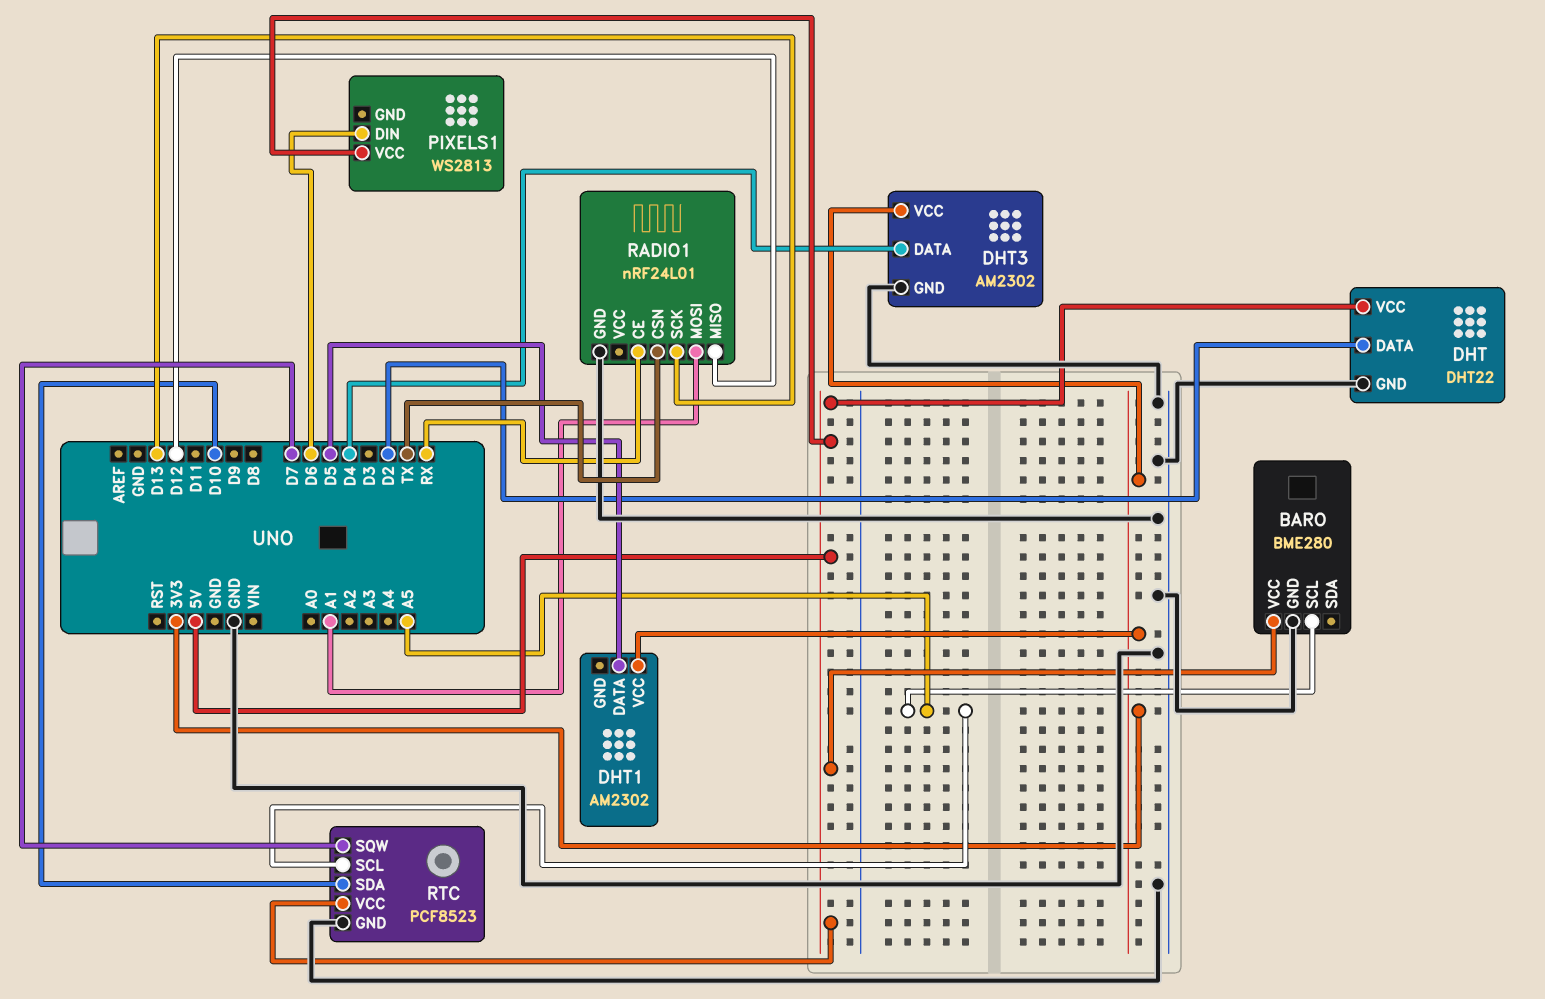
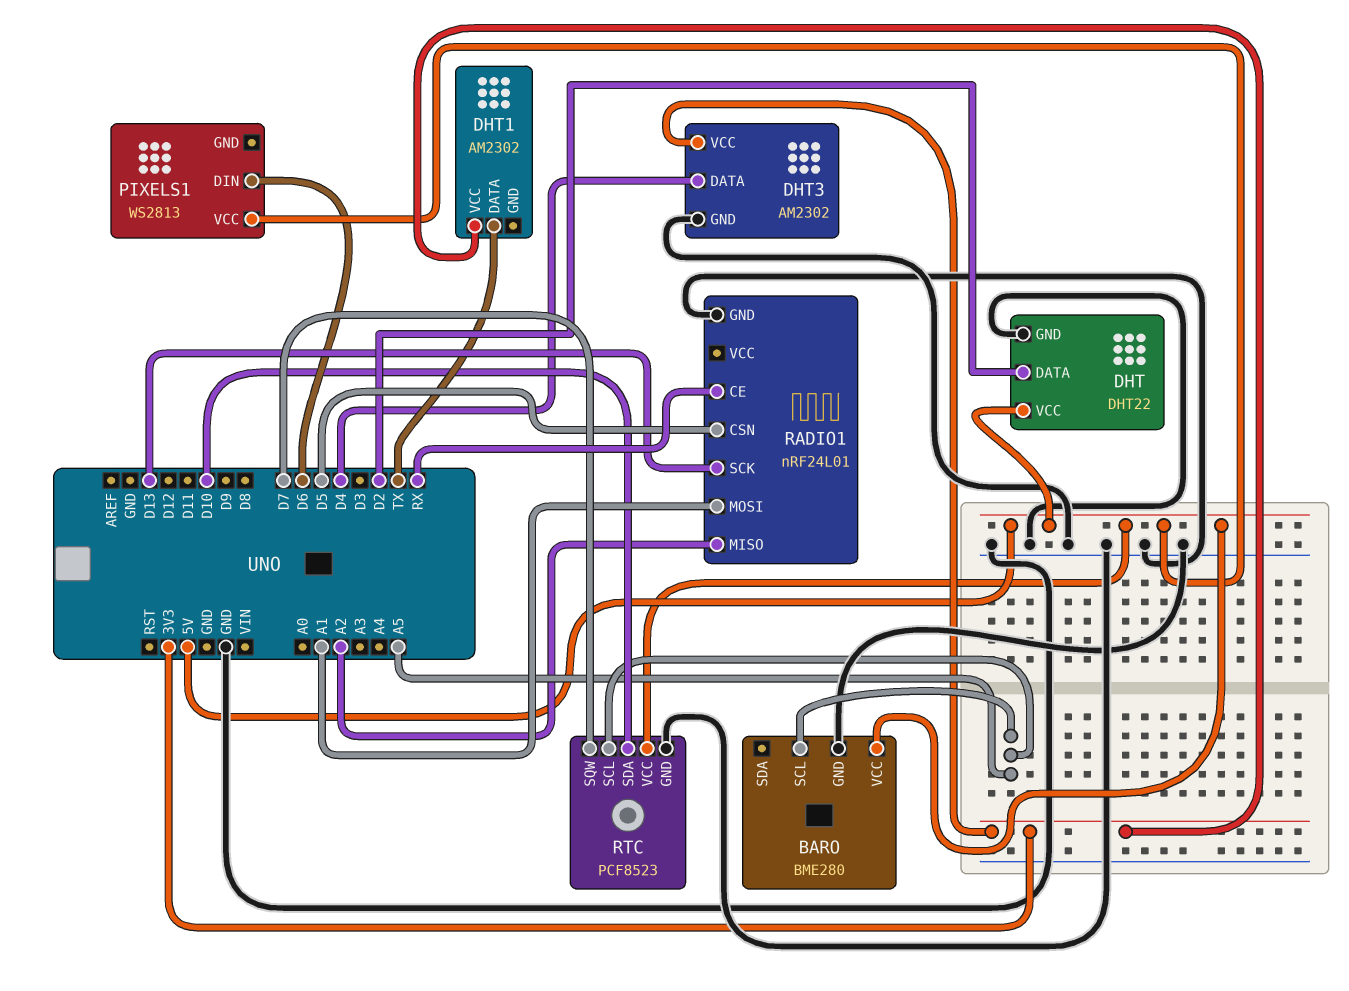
DHT1 pin DATA: D5 -> TX
RADIO1 pin CSN: TX -> D5
RADIO1 pin MISO: D12 -> A2

